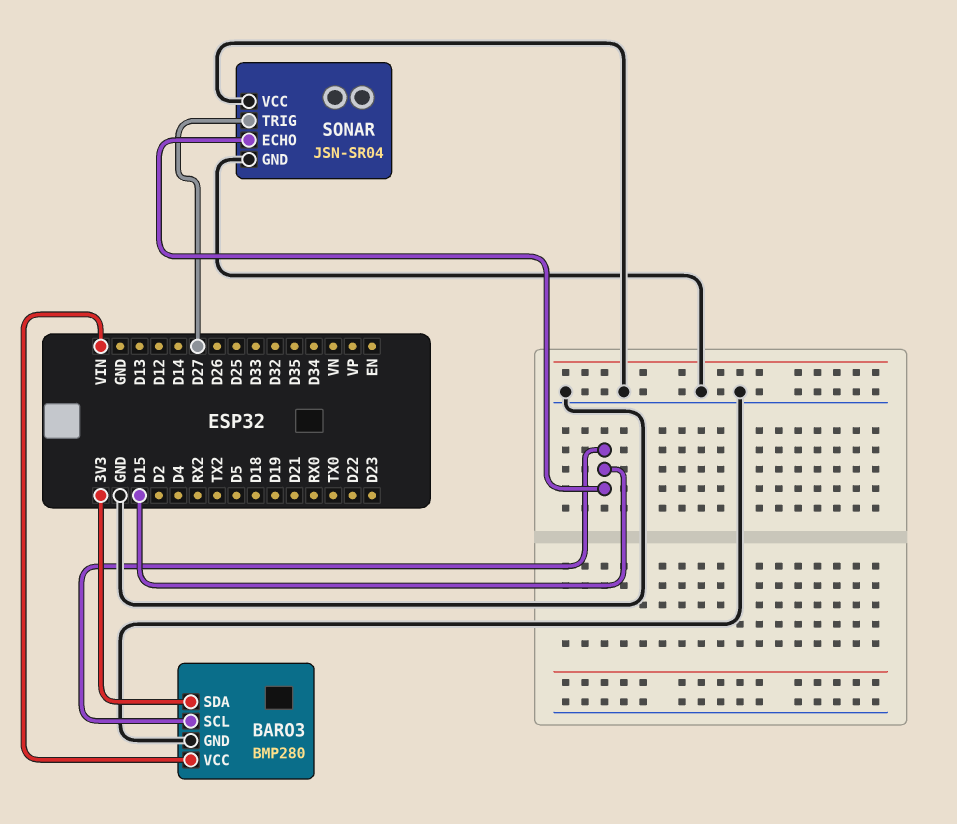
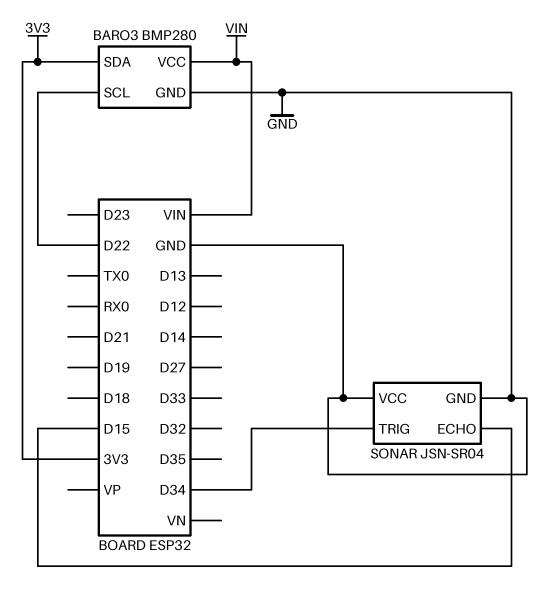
BARO3 pin SCL: D15 -> D22
SONAR pin TRIG: D27 -> D34

